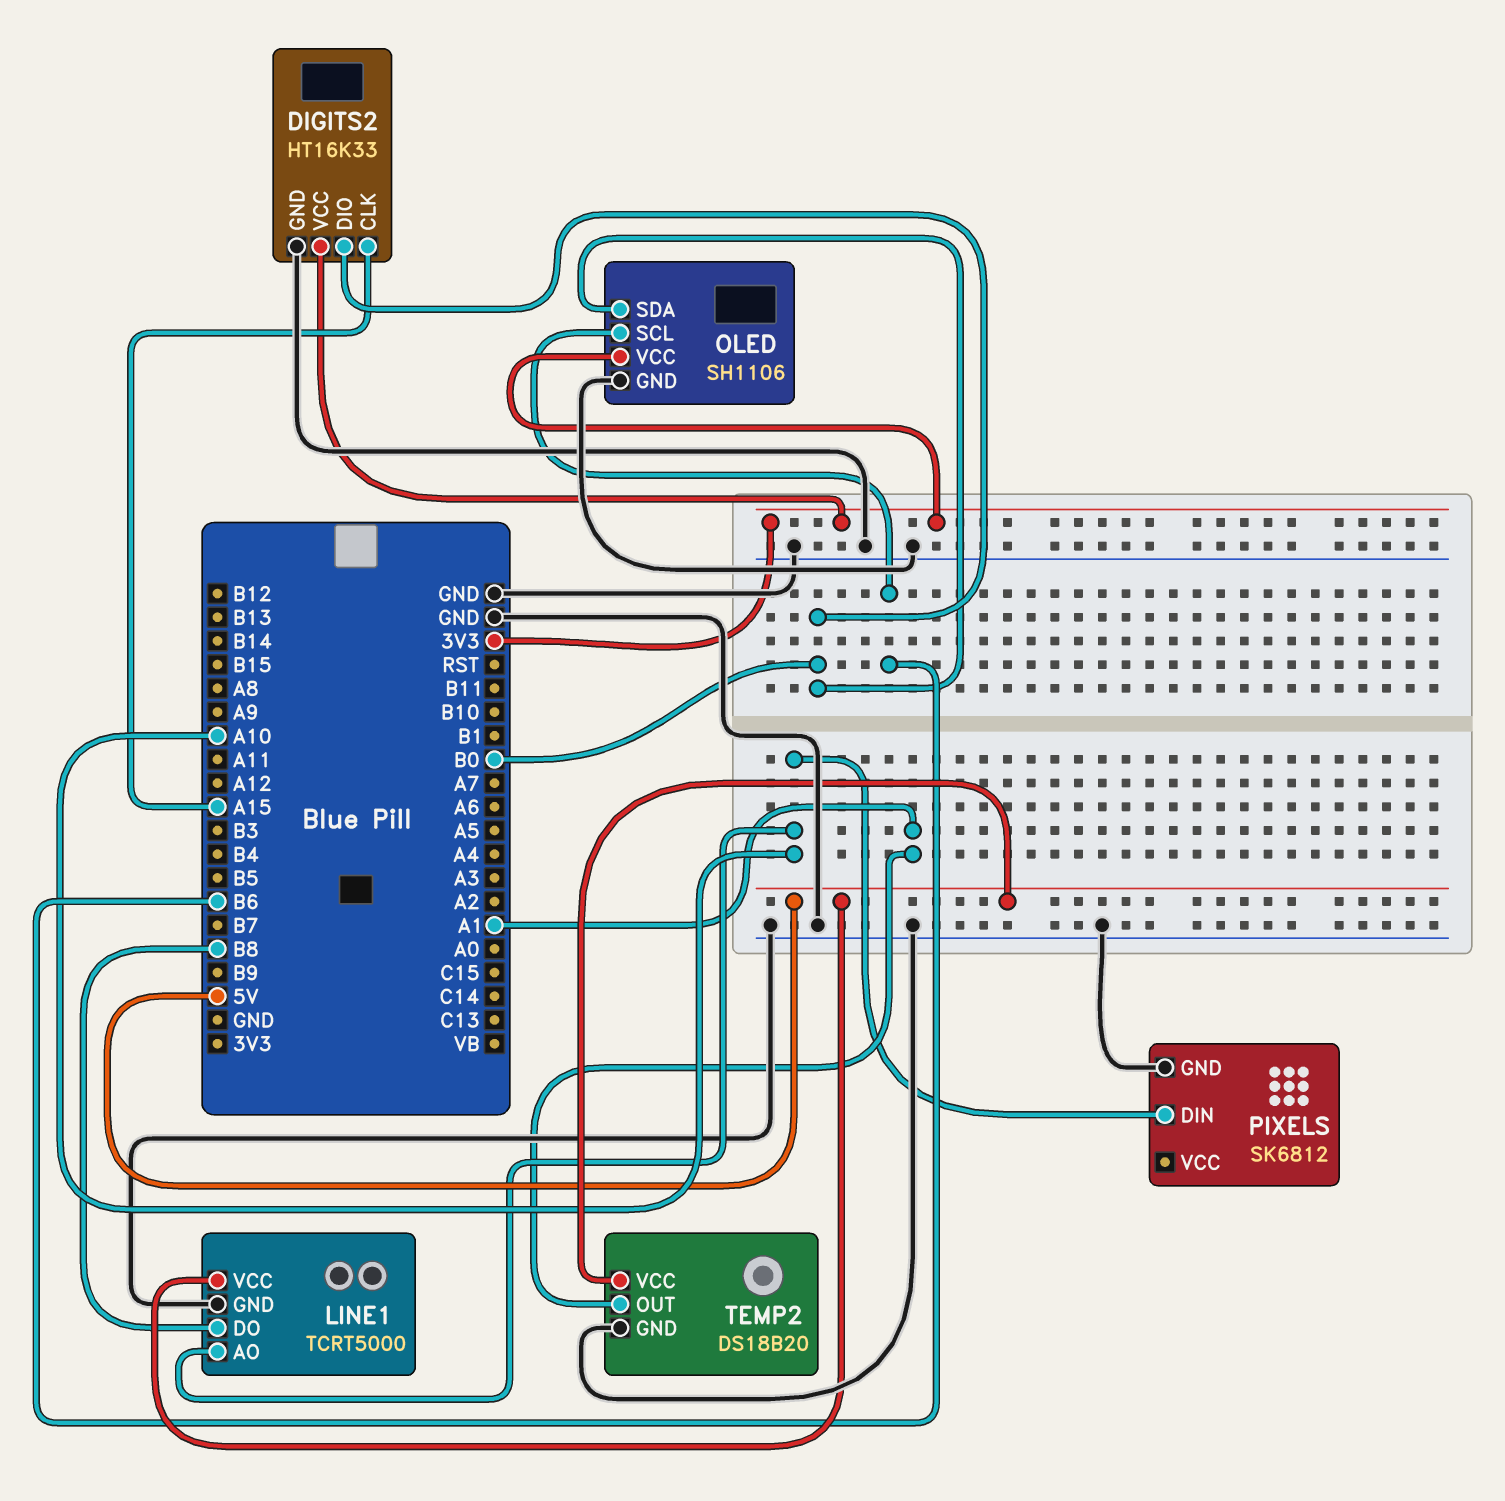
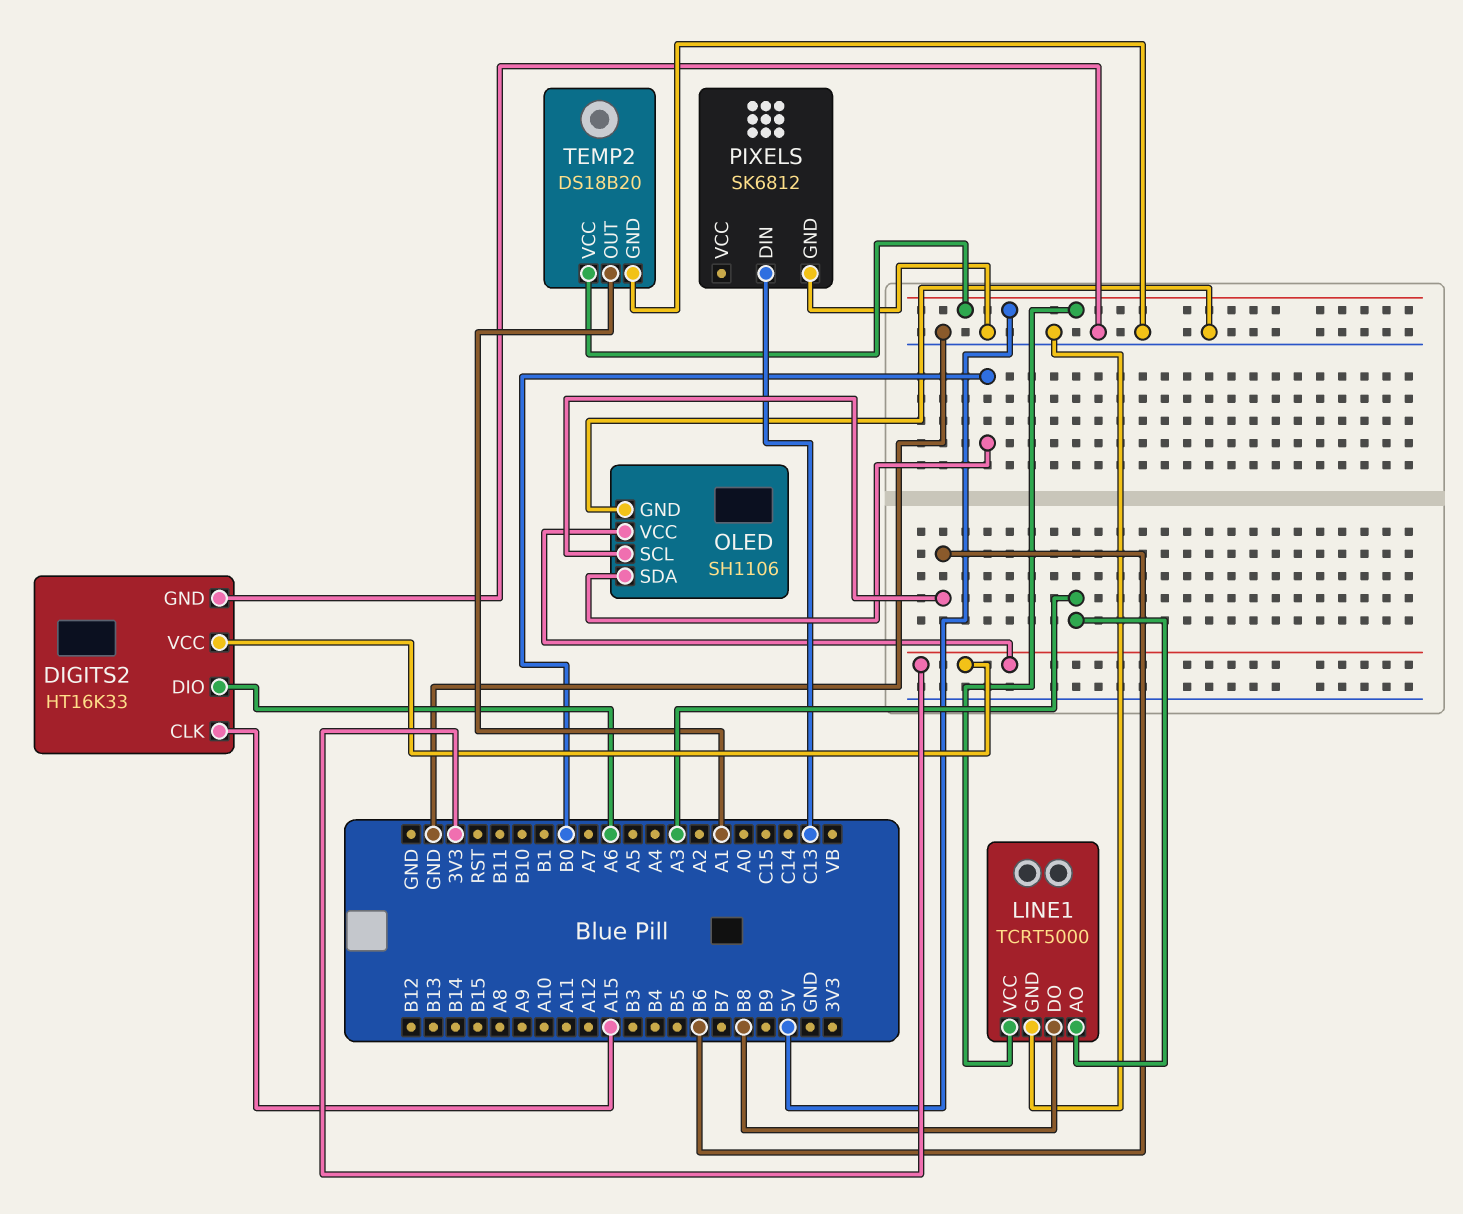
DIGITS2 pin DIO: B0 -> A6
LINE1 pin AO: A10 -> A3
PIXELS pin DIN: A10 -> C13

